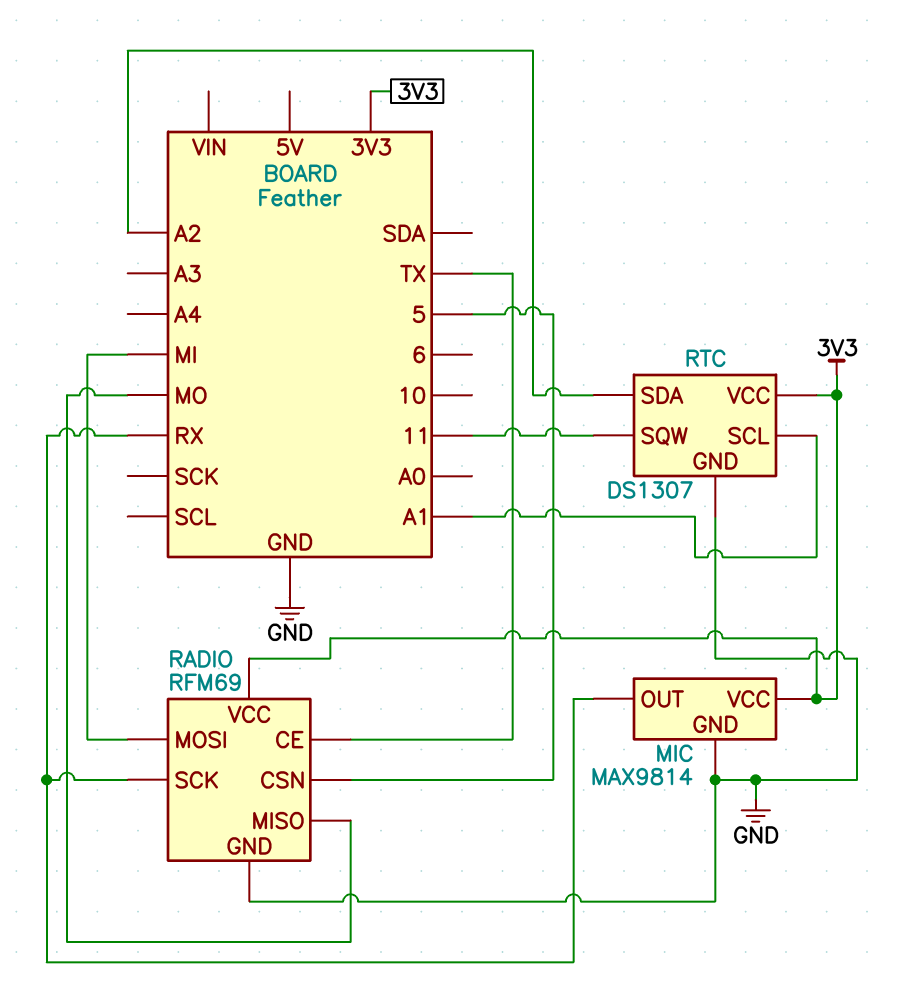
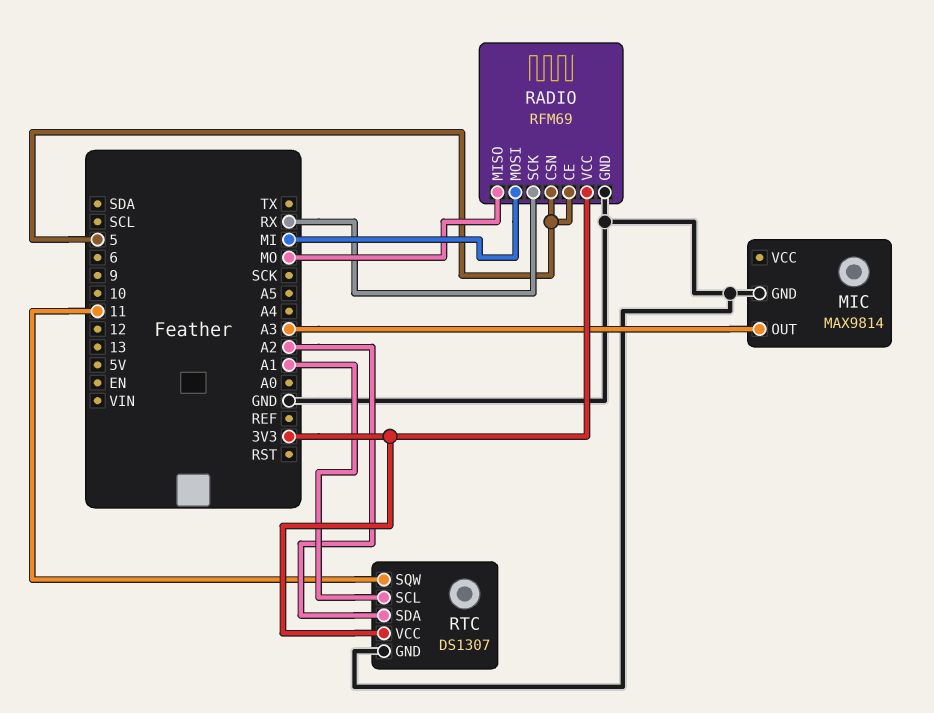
MIC pin OUT: RX -> A3
MIC pin VCC: 3V3 -> none
RADIO pin CE: TX -> 5

